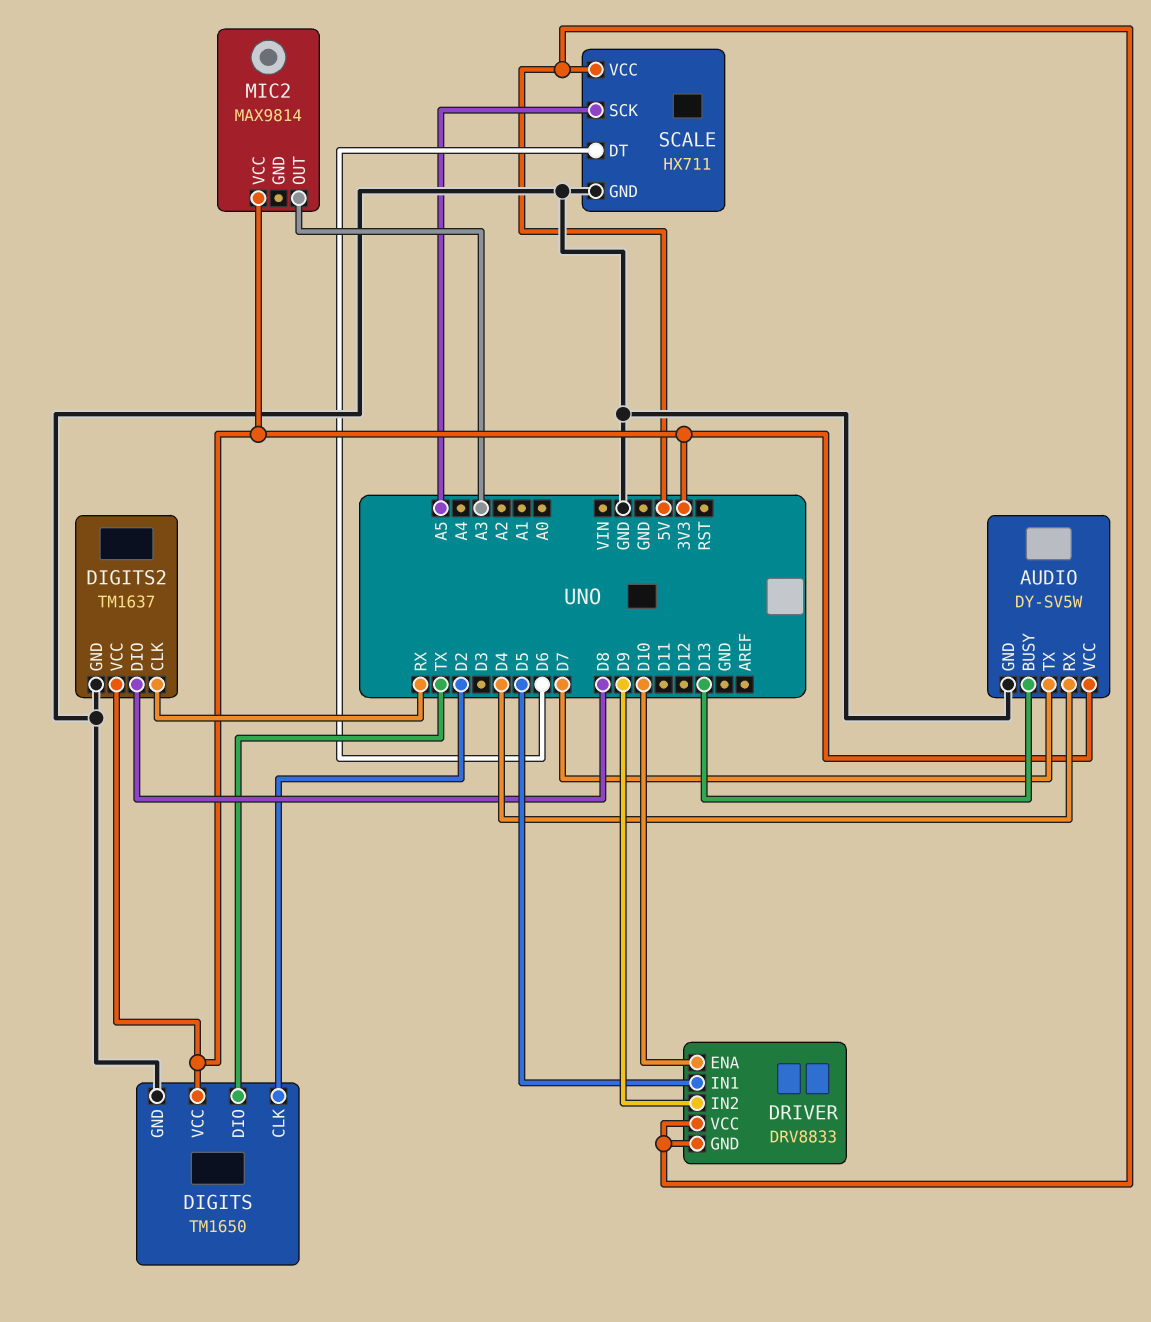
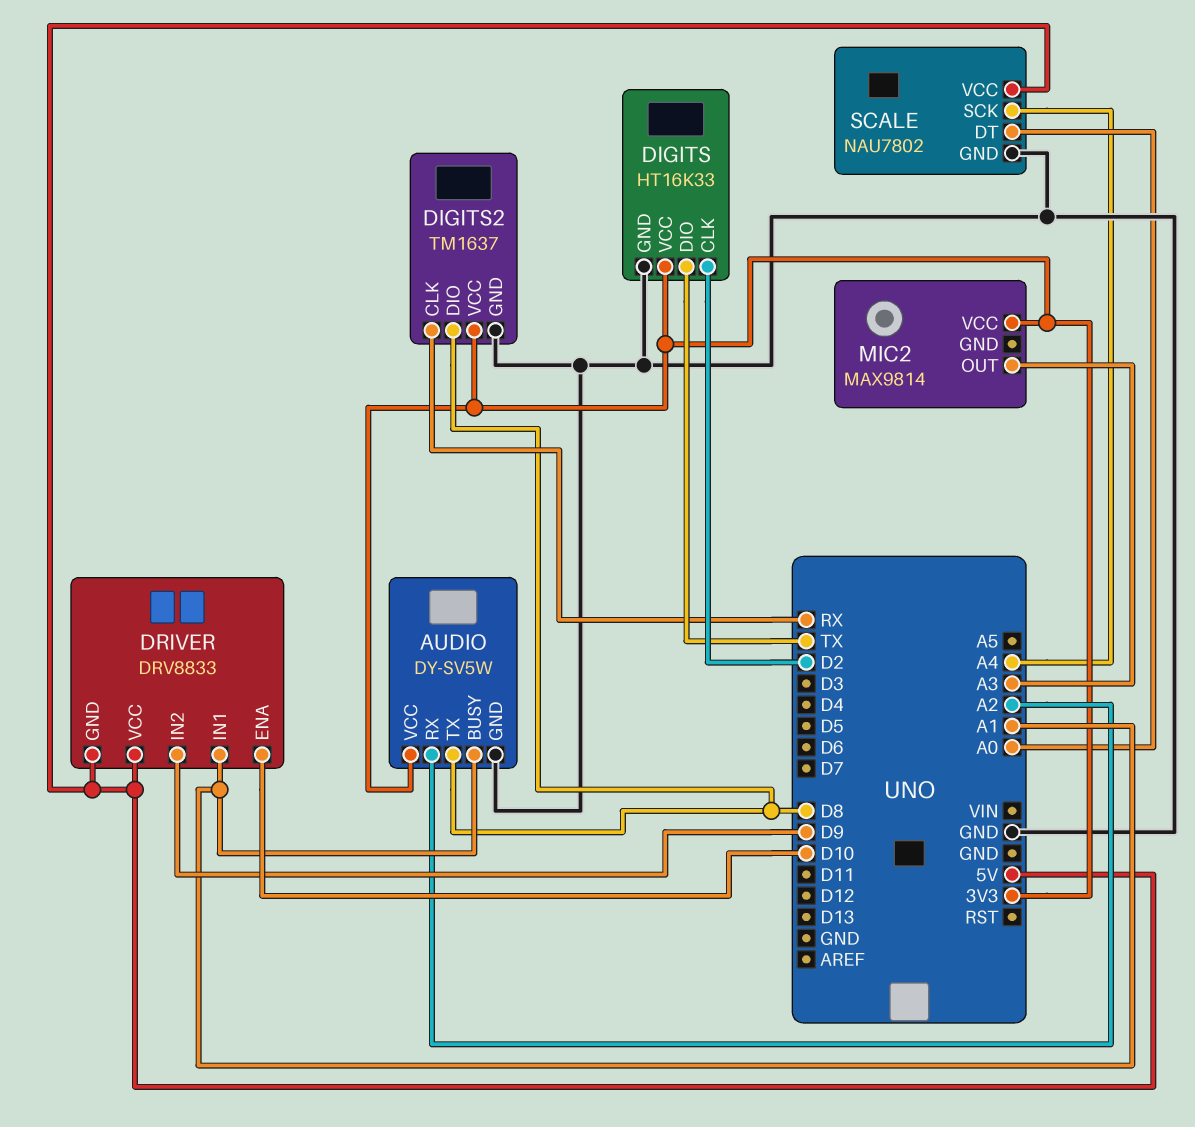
AUDIO pin BUSY: D13 -> A1
AUDIO pin RX: D4 -> A2
AUDIO pin TX: D7 -> D8
DIGITS: TM1650 -> HT16K33
DRIVER pin IN1: D5 -> A1
SCALE: HX711 -> NAU7802
SCALE pin DT: D6 -> A0
SCALE pin SCK: A5 -> A4

